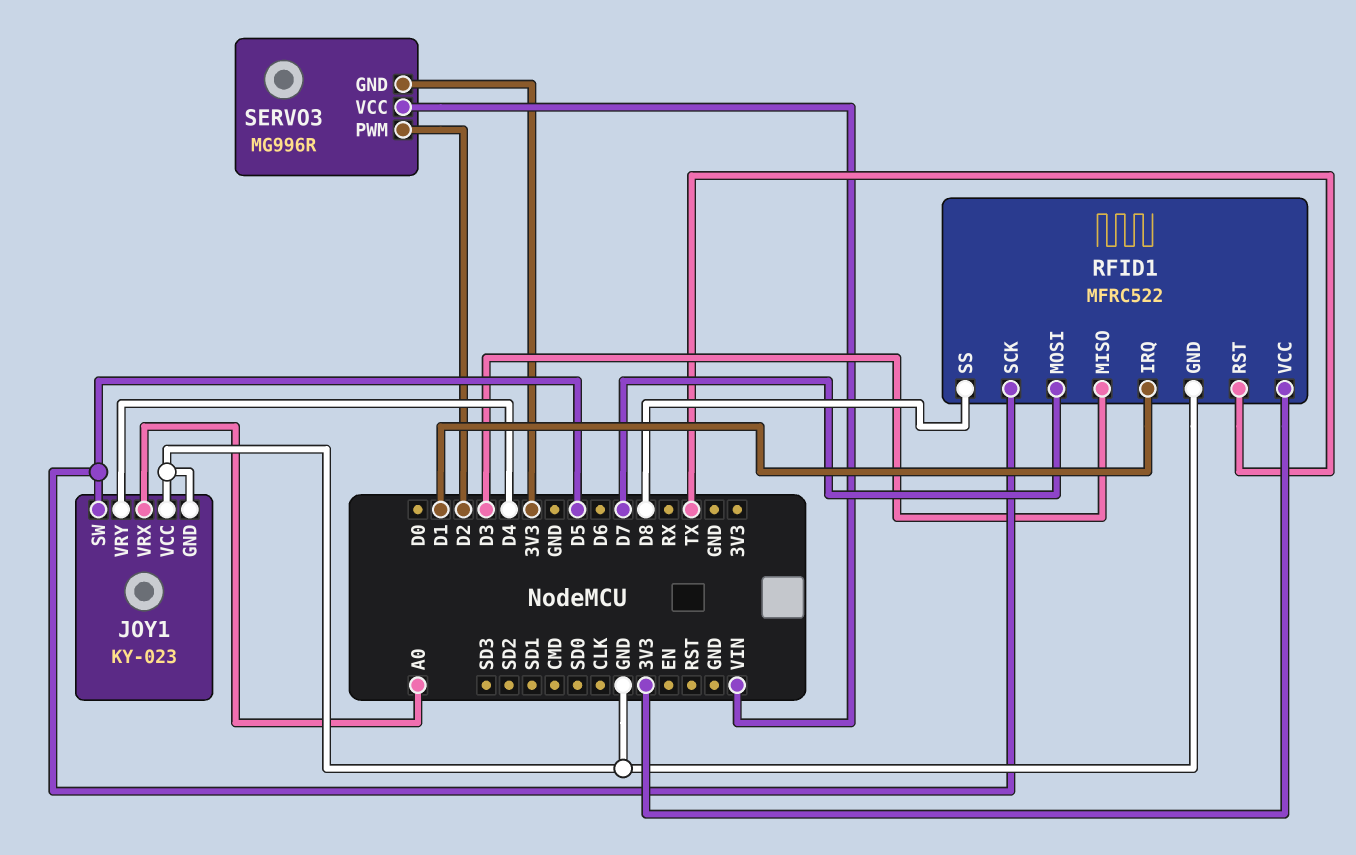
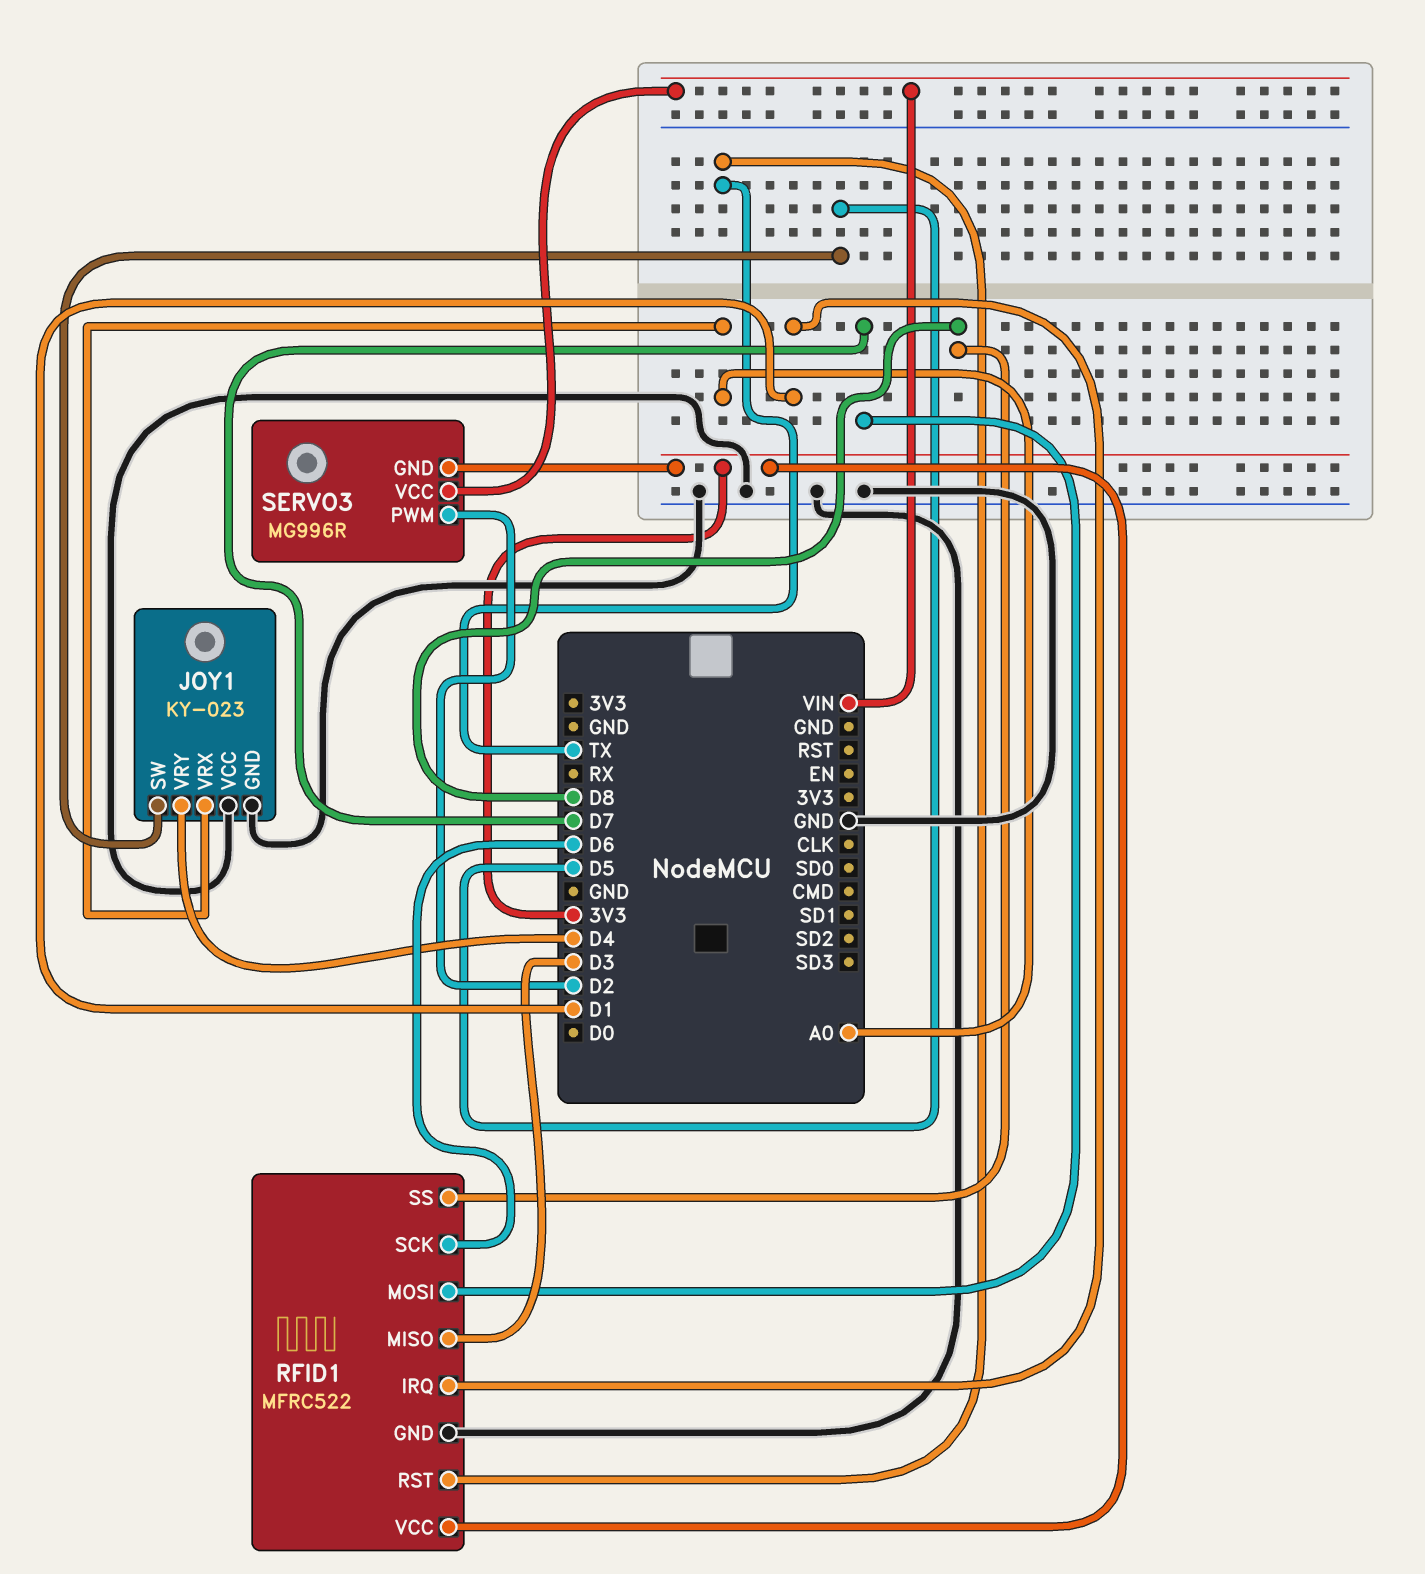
RFID1 pin SCK: D5 -> D6

